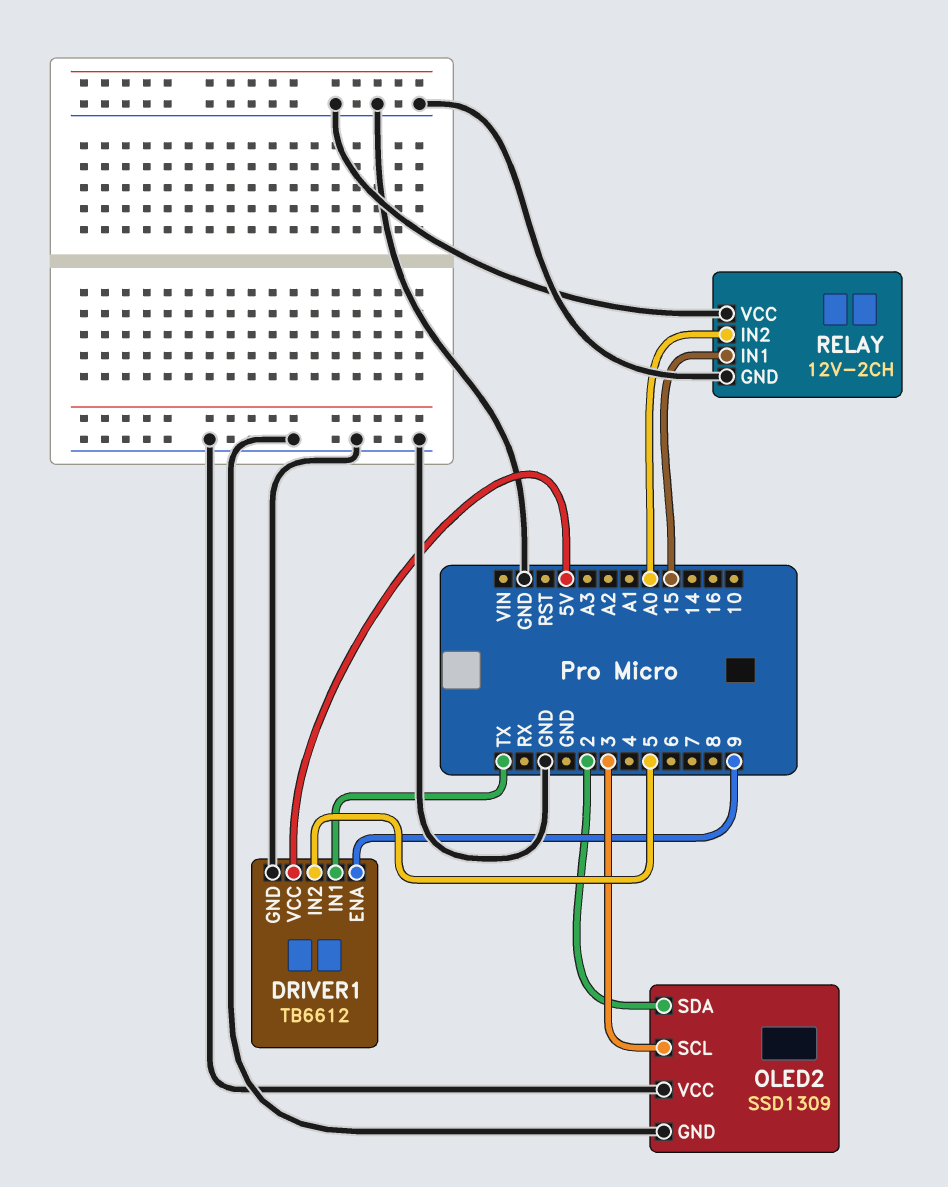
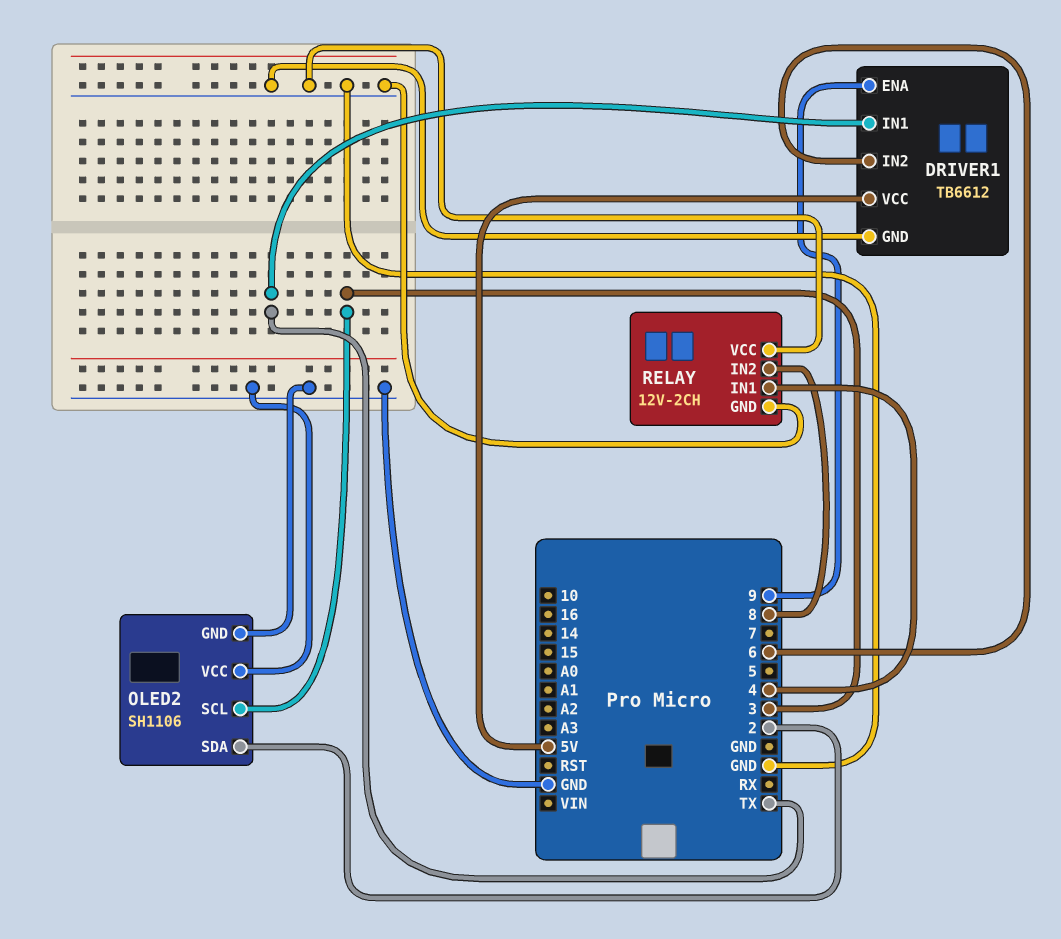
DRIVER1 pin IN2: 5 -> 6
OLED2: SSD1309 -> SH1106
RELAY pin IN1: 15 -> 4
RELAY pin IN2: A0 -> 8

